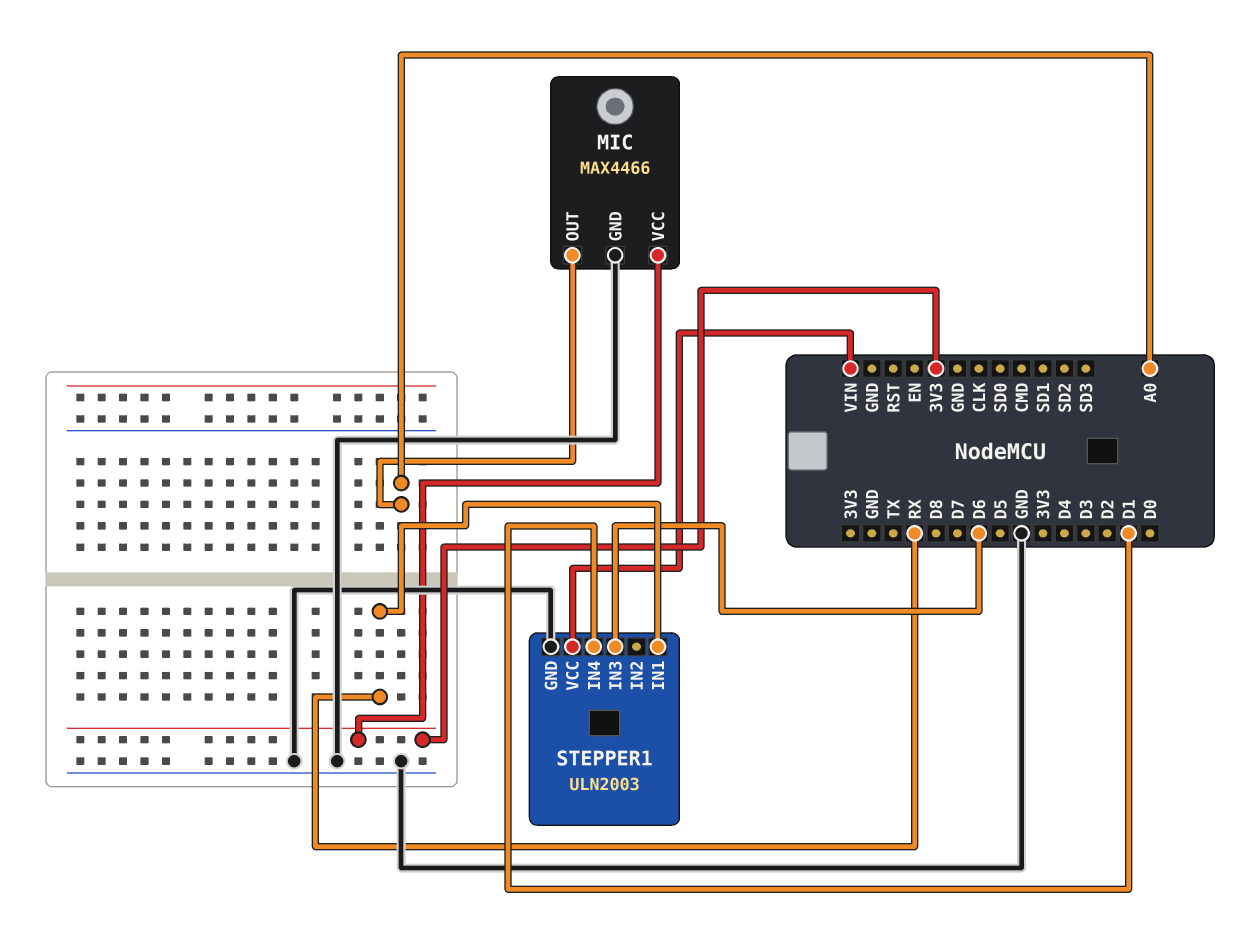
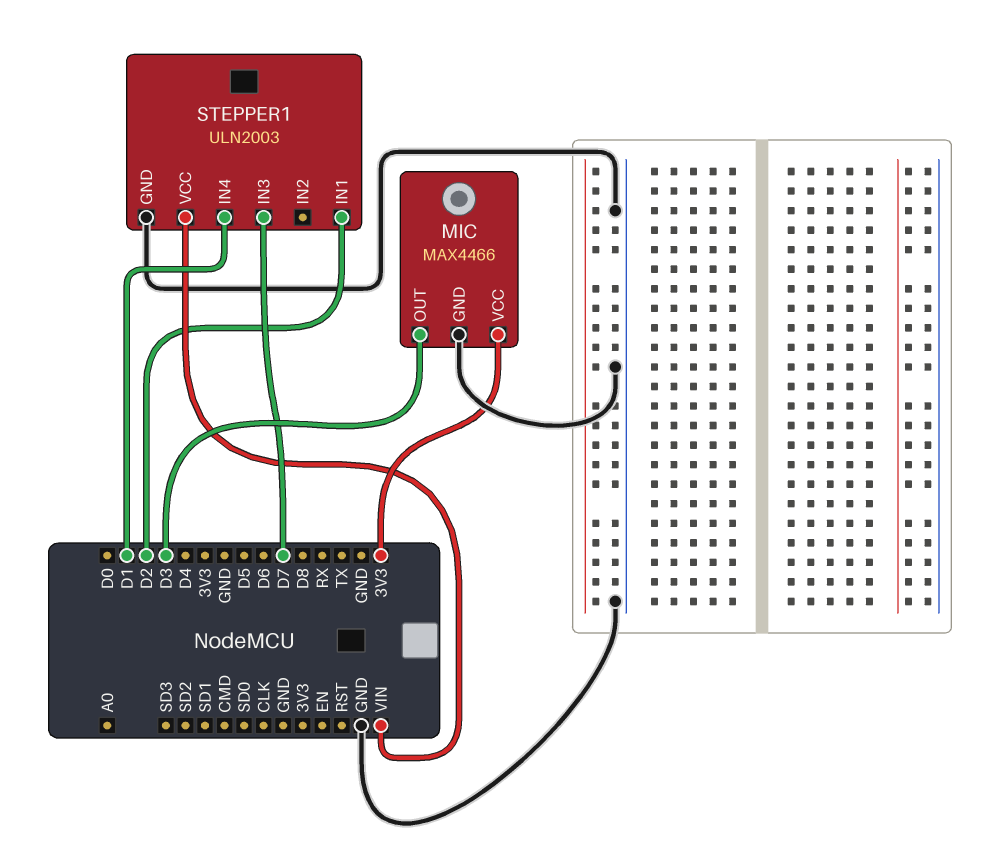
MIC pin OUT: A0 -> D3
STEPPER1 pin IN1: RX -> D2
STEPPER1 pin IN3: D6 -> D7

